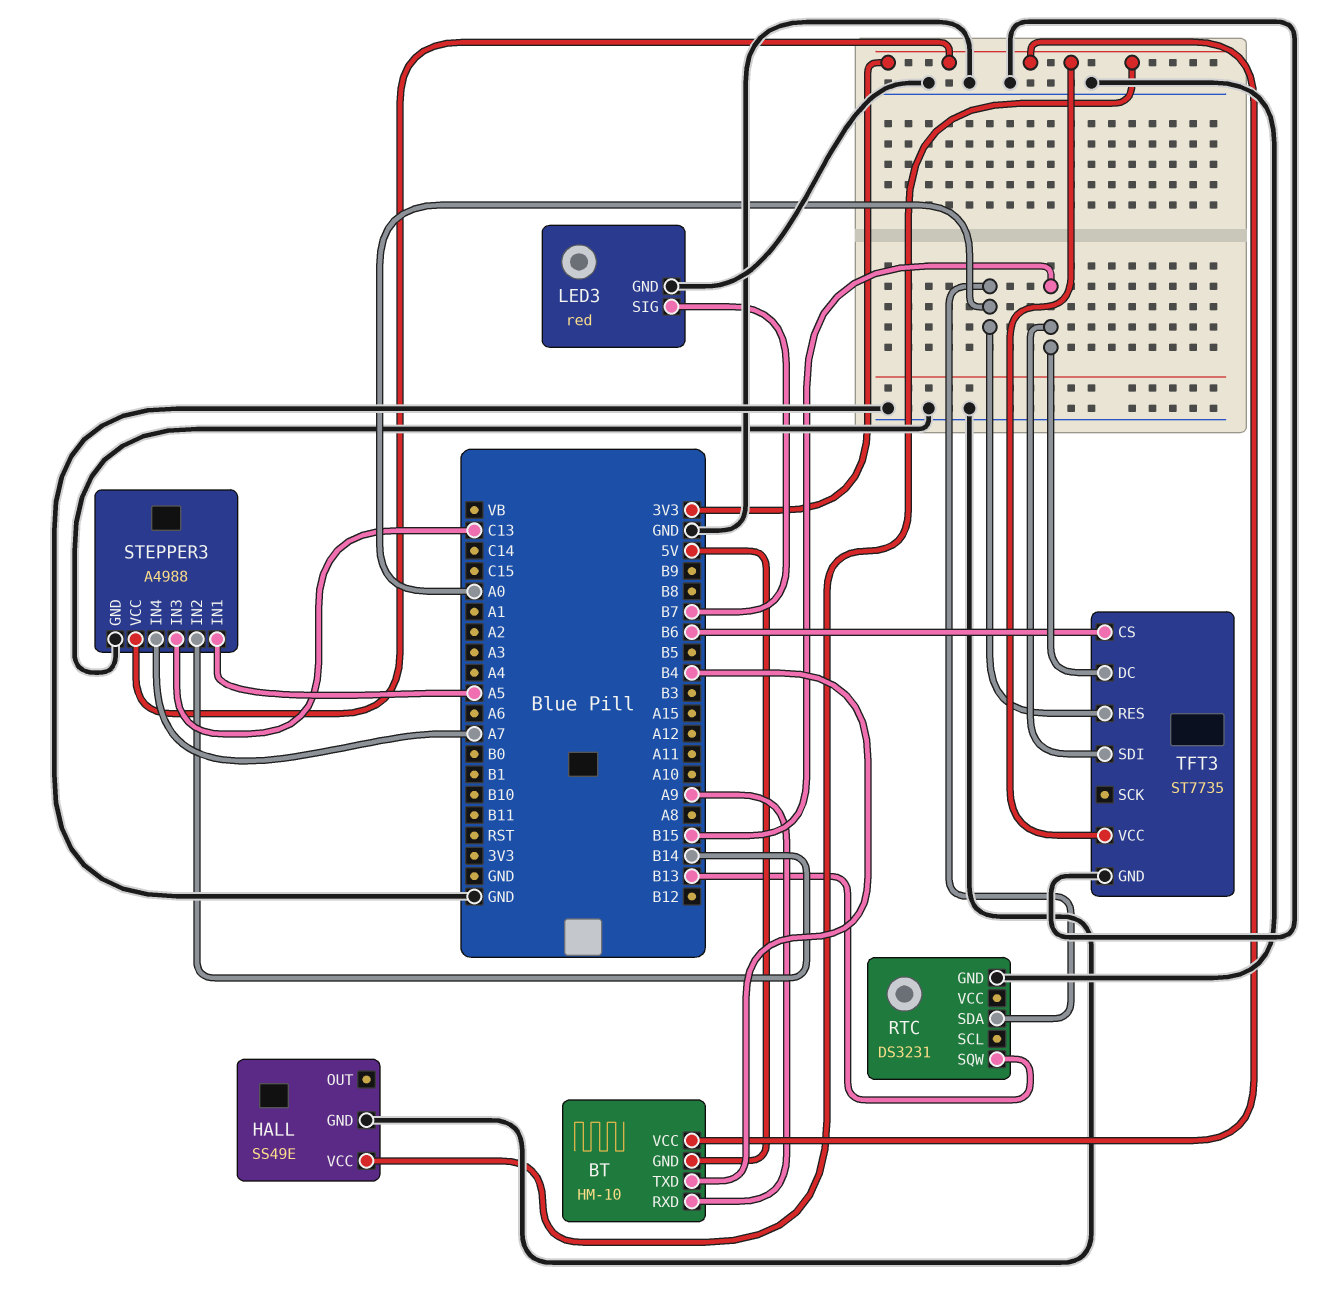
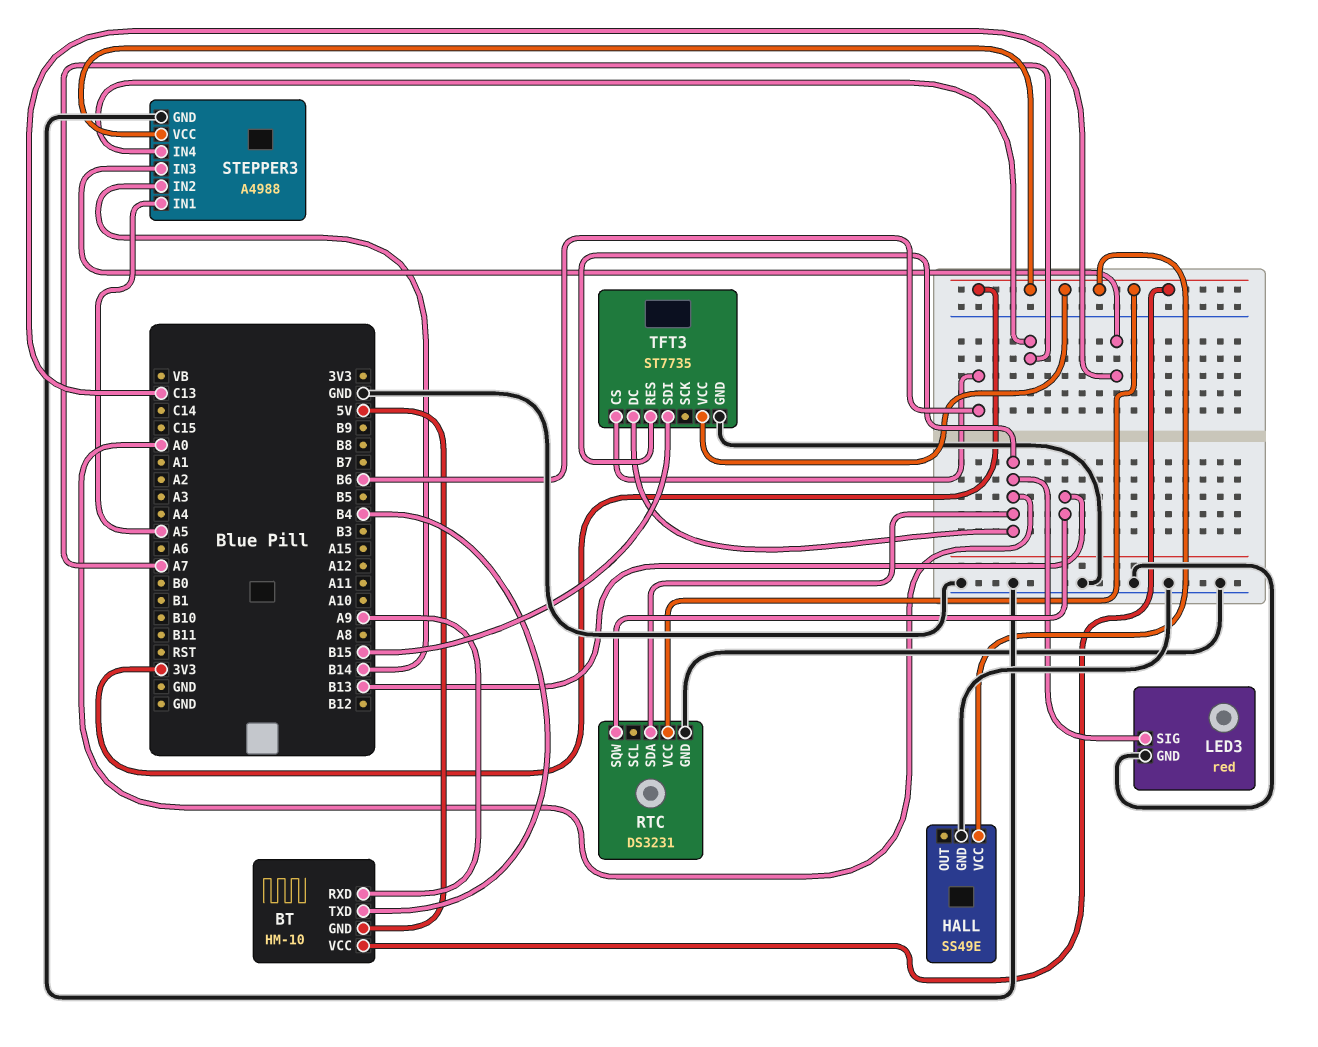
LED3 pin SIG: B7 -> A0
RTC pin VCC: none -> 3V3
TFT3 pin DC: B15 -> A0

